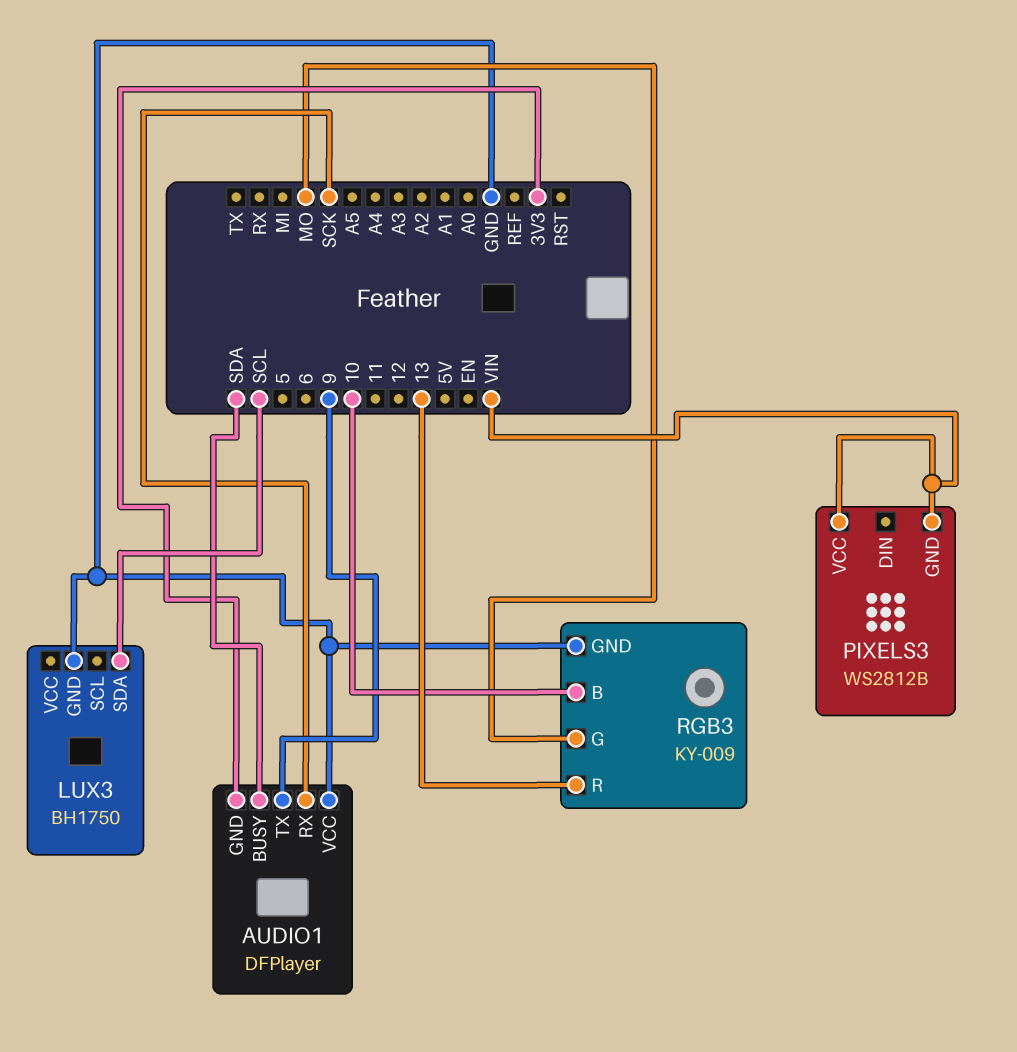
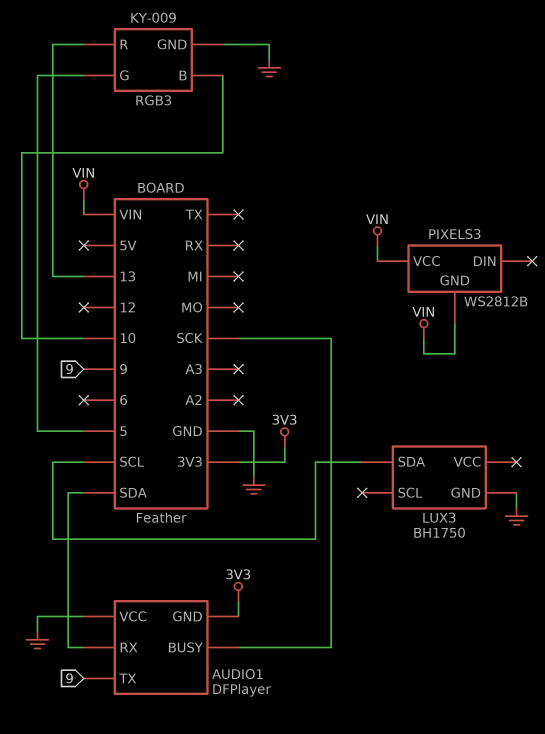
AUDIO1 pin BUSY: SDA -> SCK
AUDIO1 pin RX: SCK -> SDA
RGB3 pin G: MO -> 5

